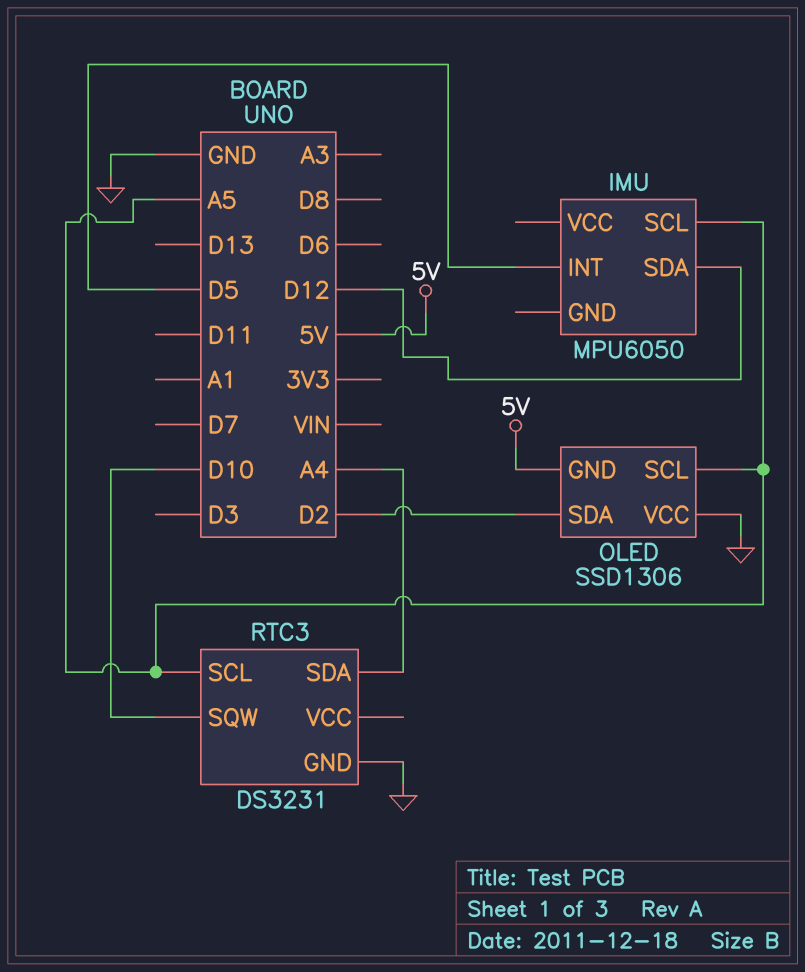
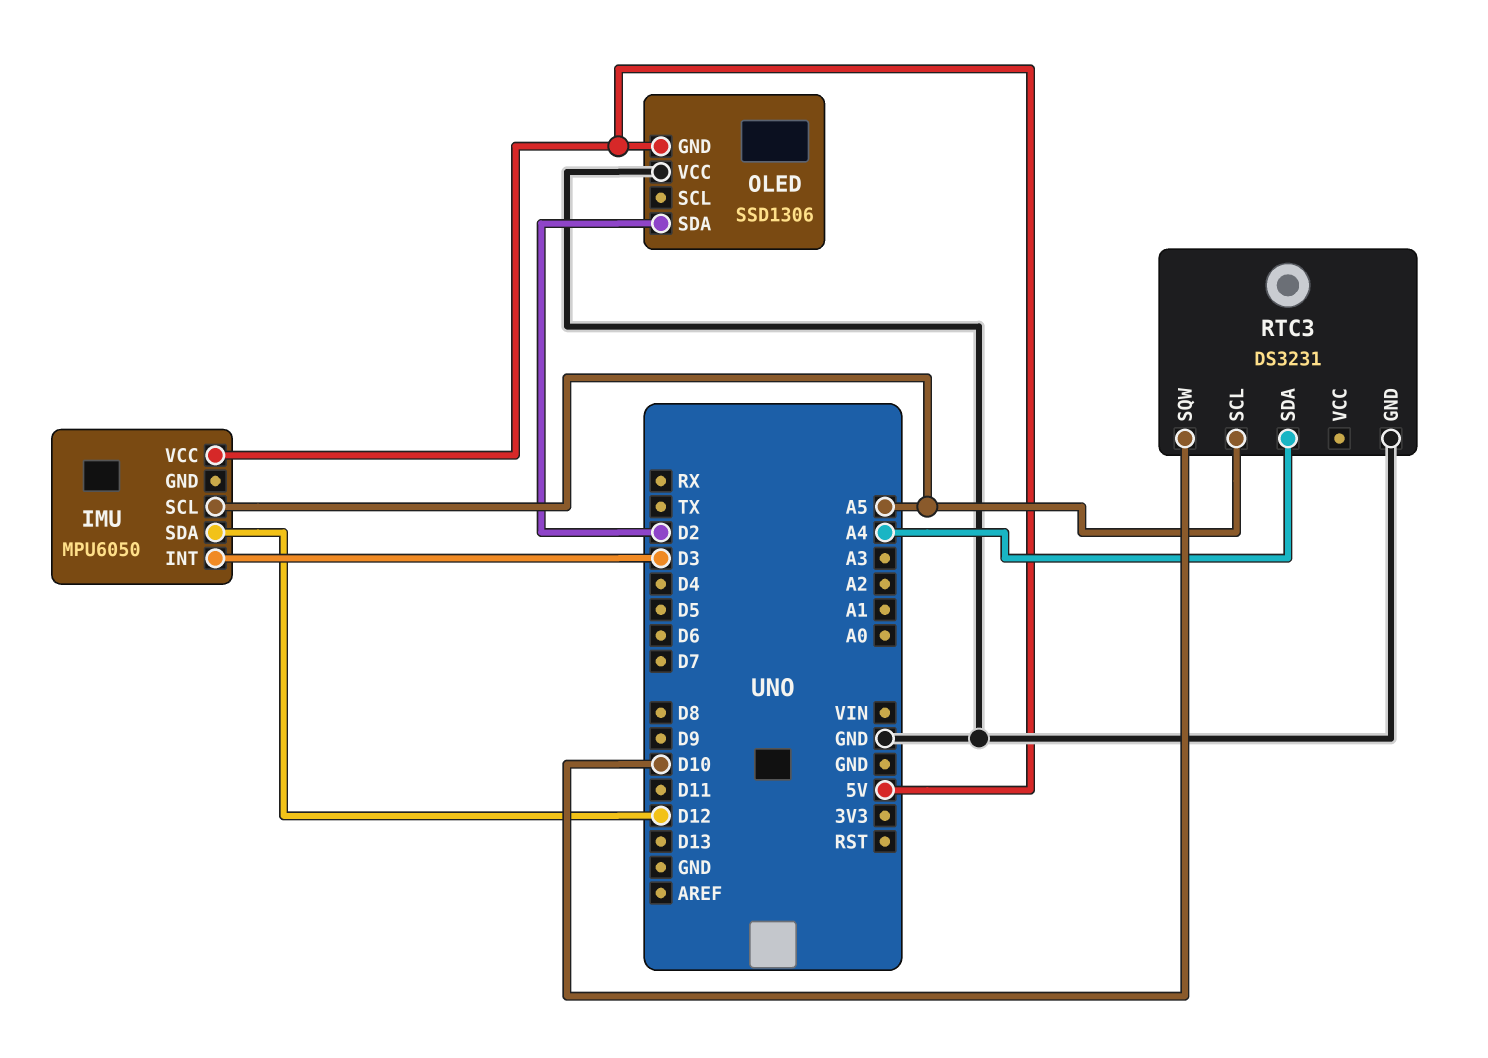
IMU pin INT: D5 -> D3
IMU pin VCC: none -> 5V
OLED pin SCL: A5 -> none

